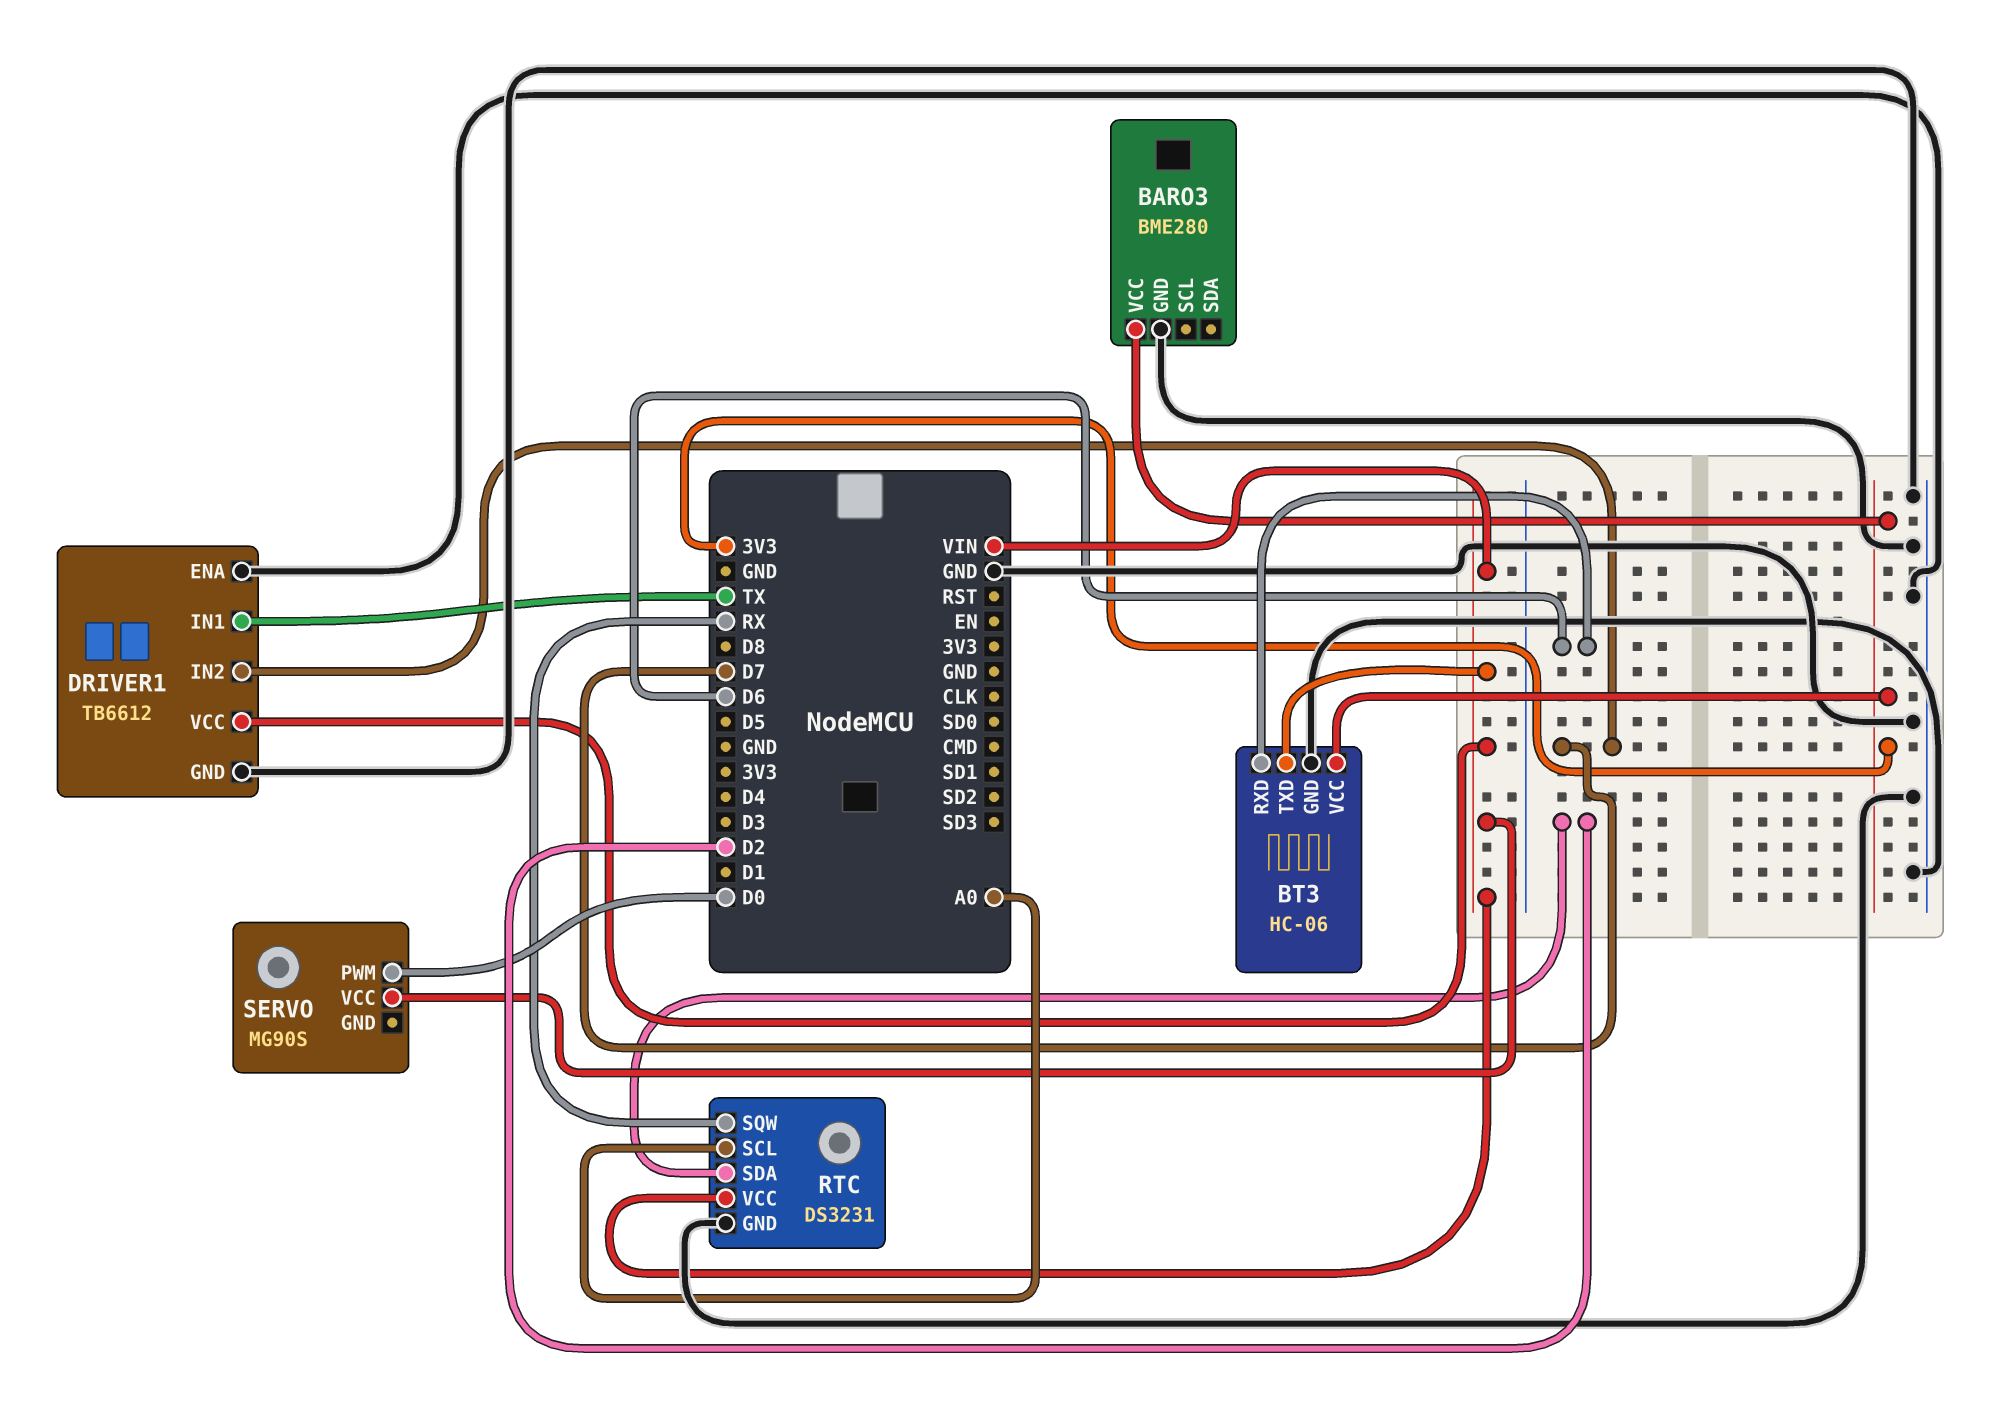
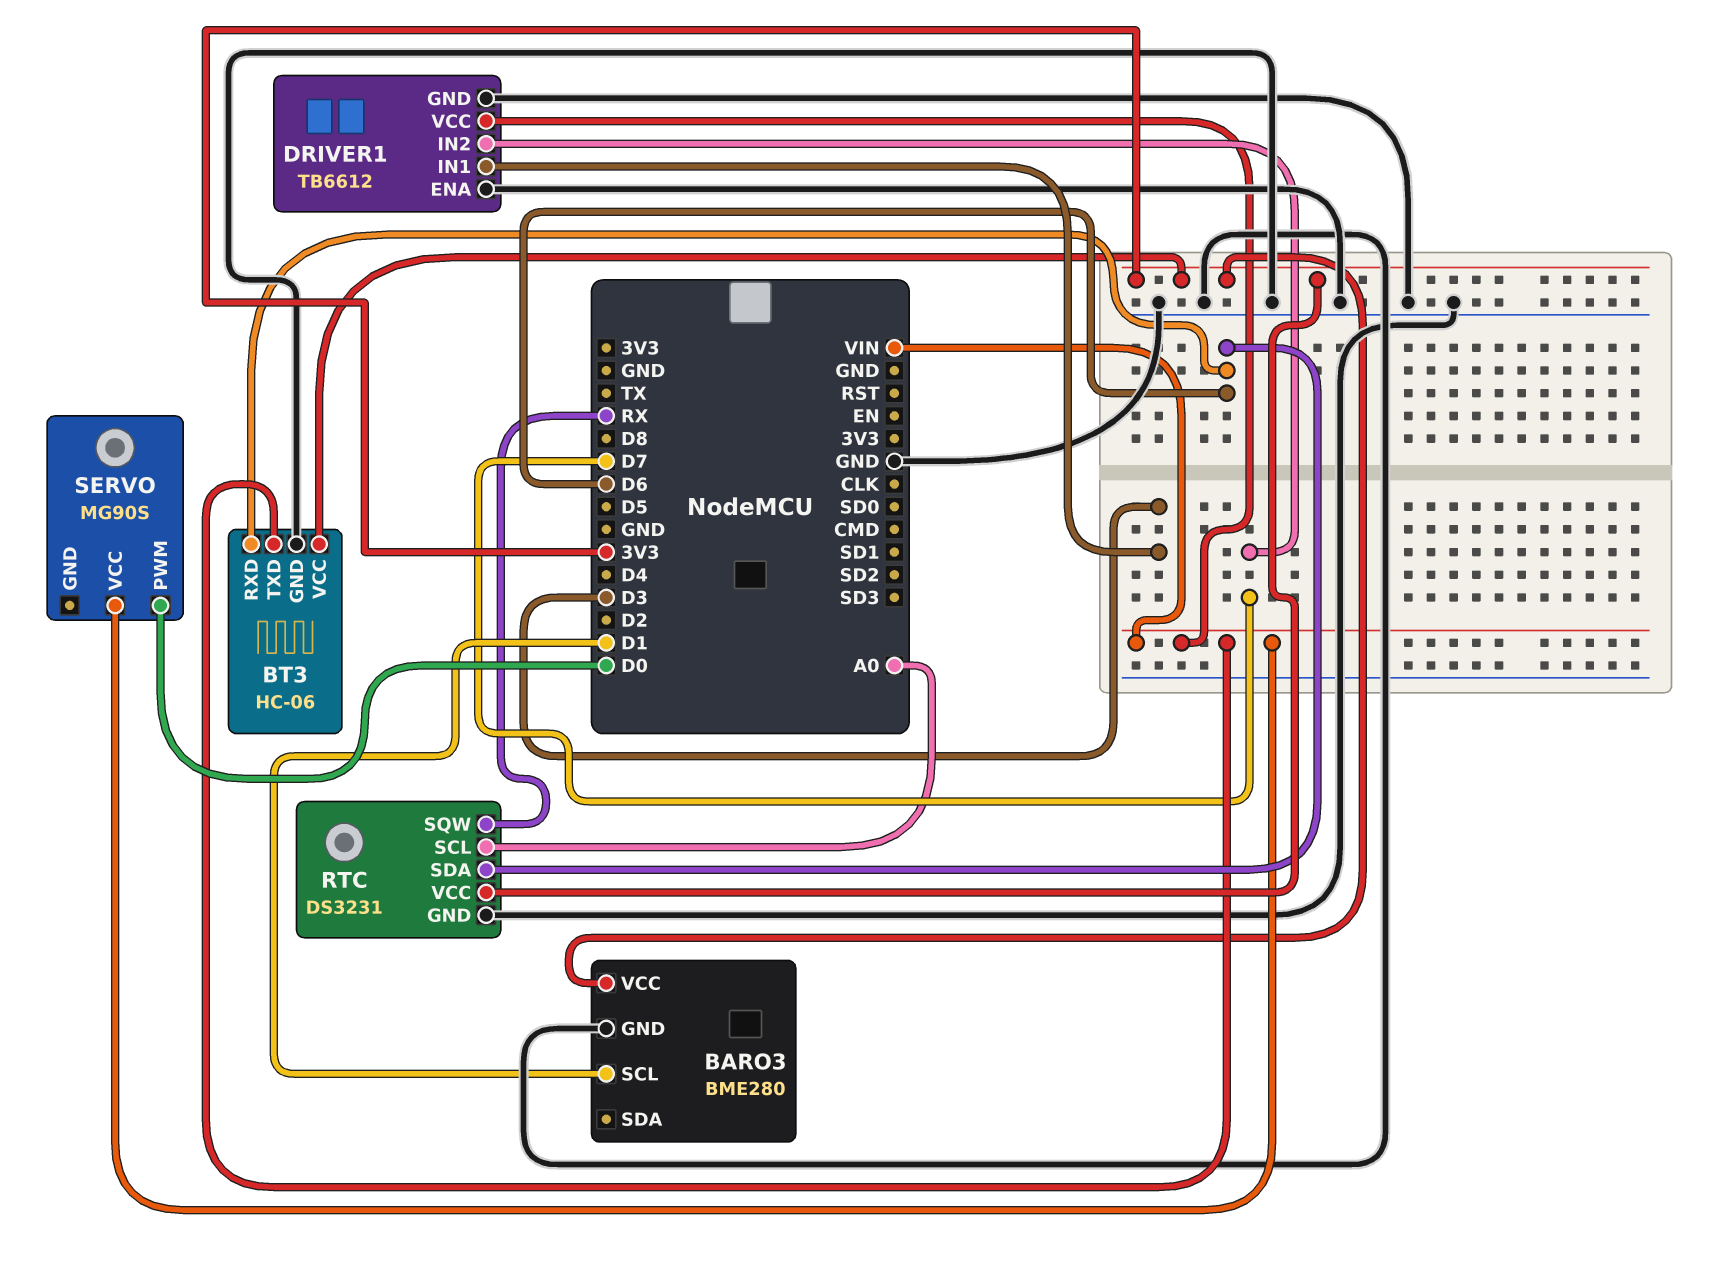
BARO3 pin SCL: none -> D1
DRIVER1 pin IN1: TX -> D3
RTC pin SDA: D2 -> D6
RTC pin VCC: VIN -> 3V3

